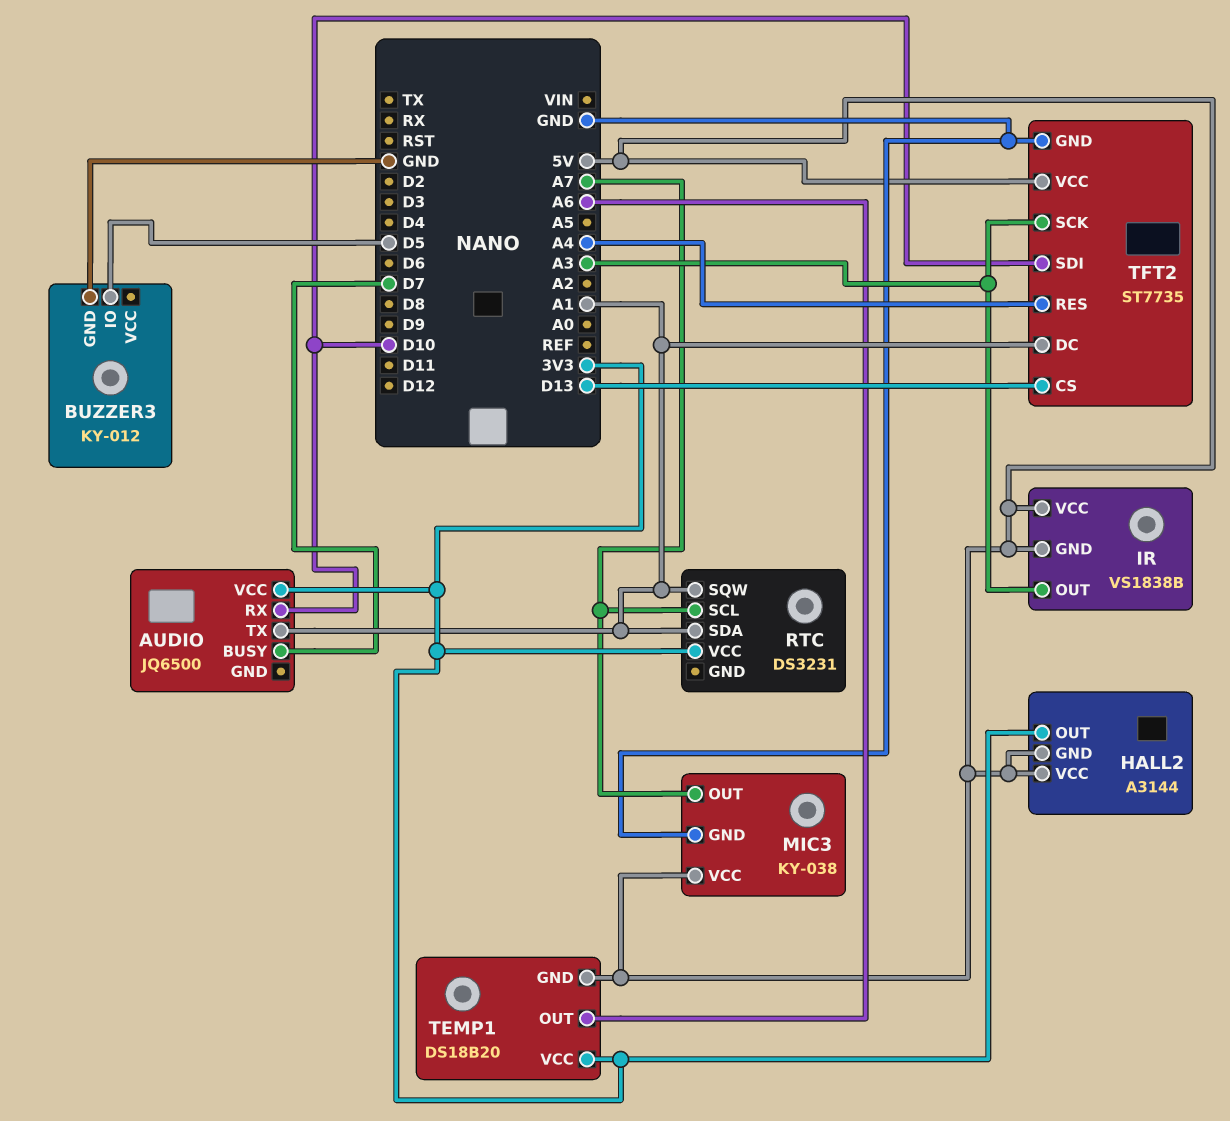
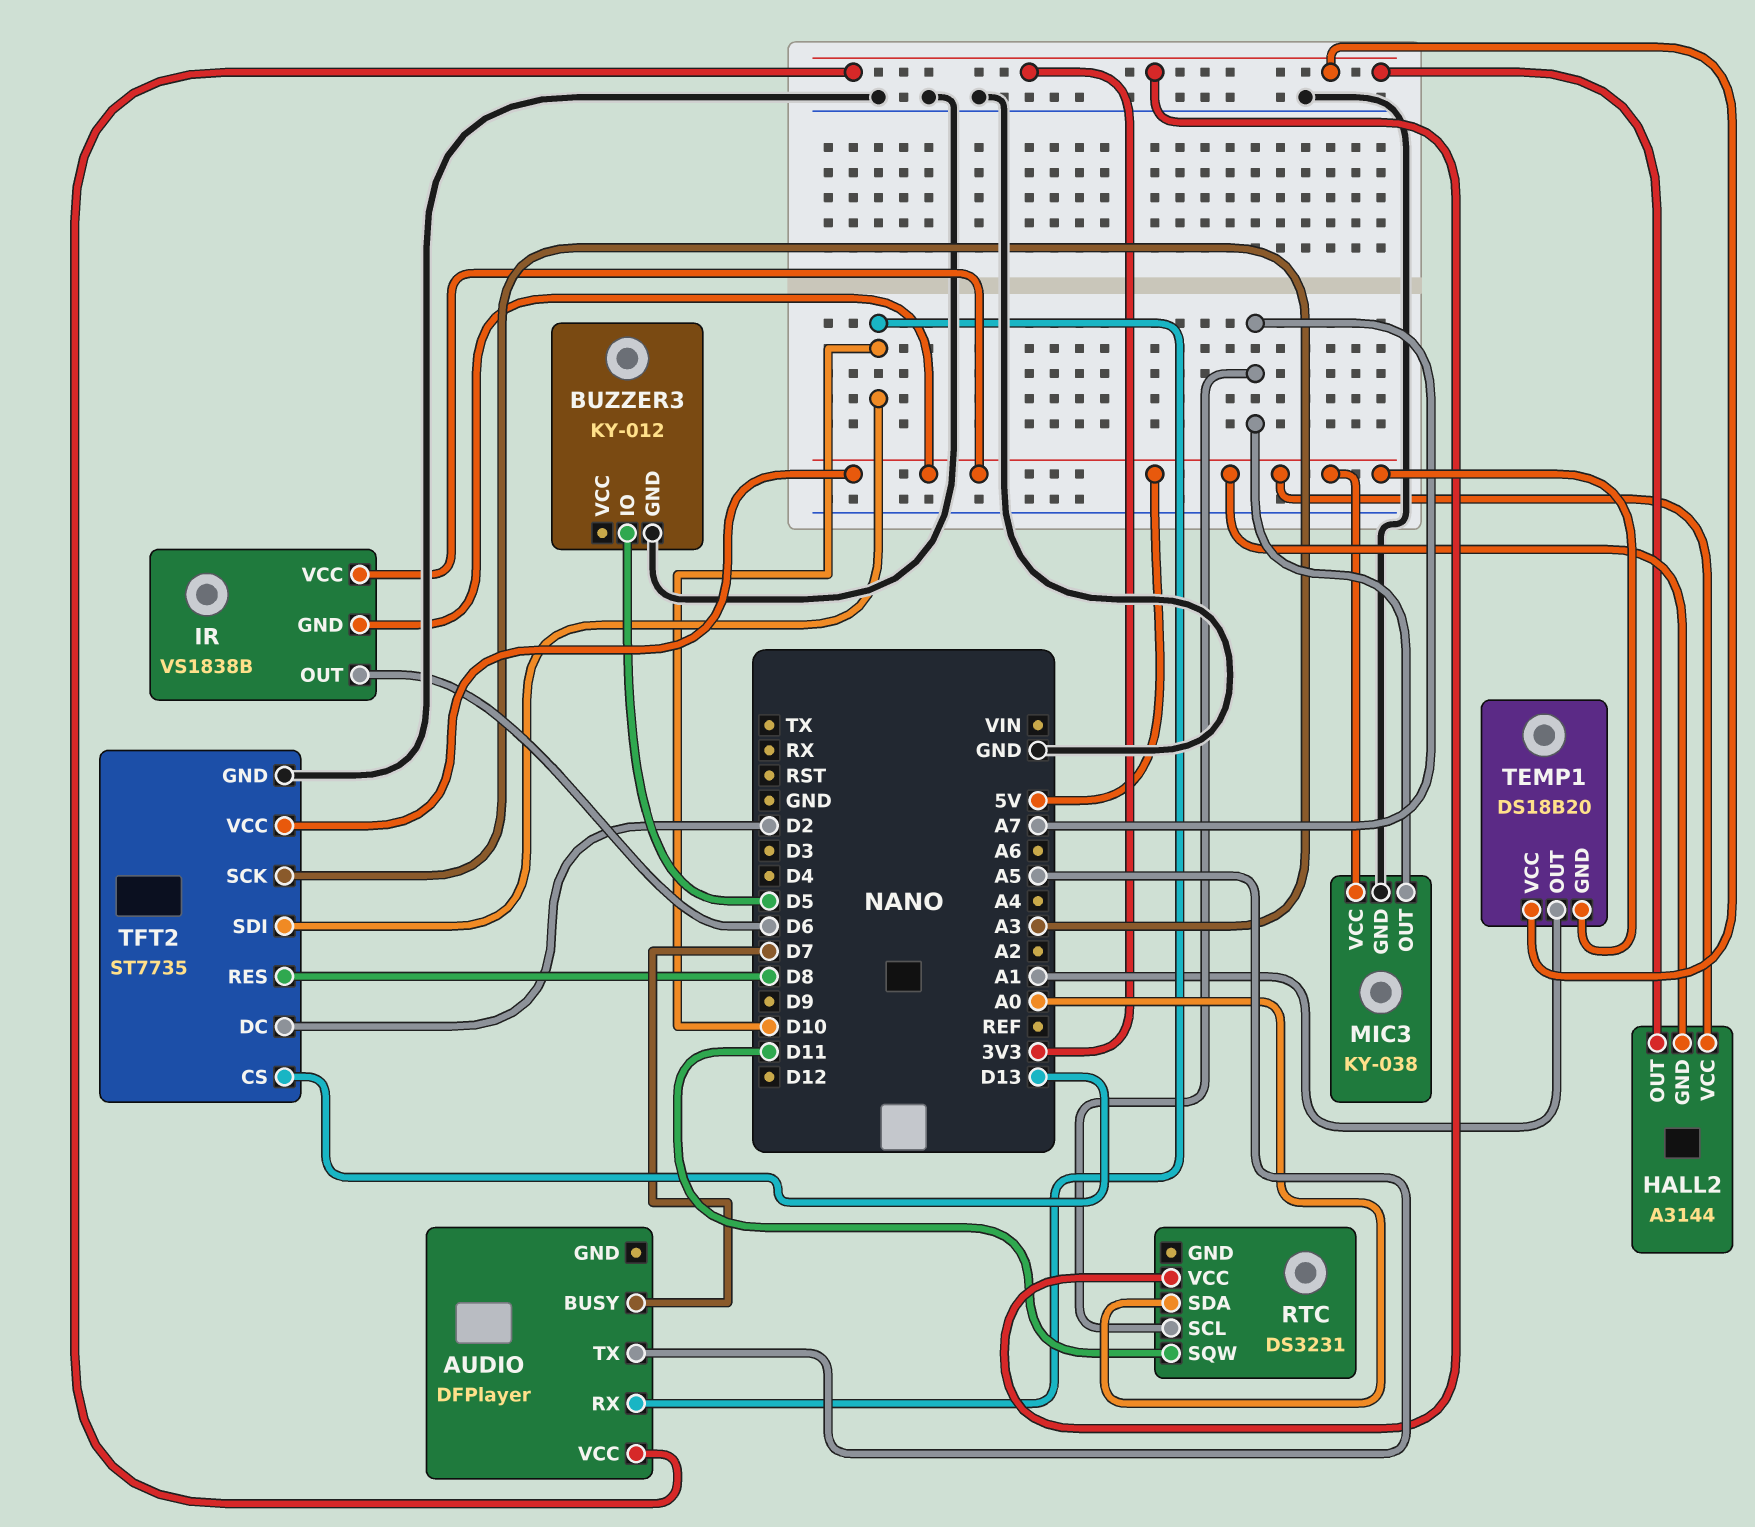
AUDIO: JQ6500 -> DFPlayer
AUDIO pin TX: A1 -> A5
IR pin OUT: A3 -> D6
RTC pin SDA: A1 -> A0
RTC pin SQW: A1 -> D11
TEMP1 pin OUT: A6 -> A1
TFT2 pin DC: A1 -> D2
TFT2 pin RES: A4 -> D8

